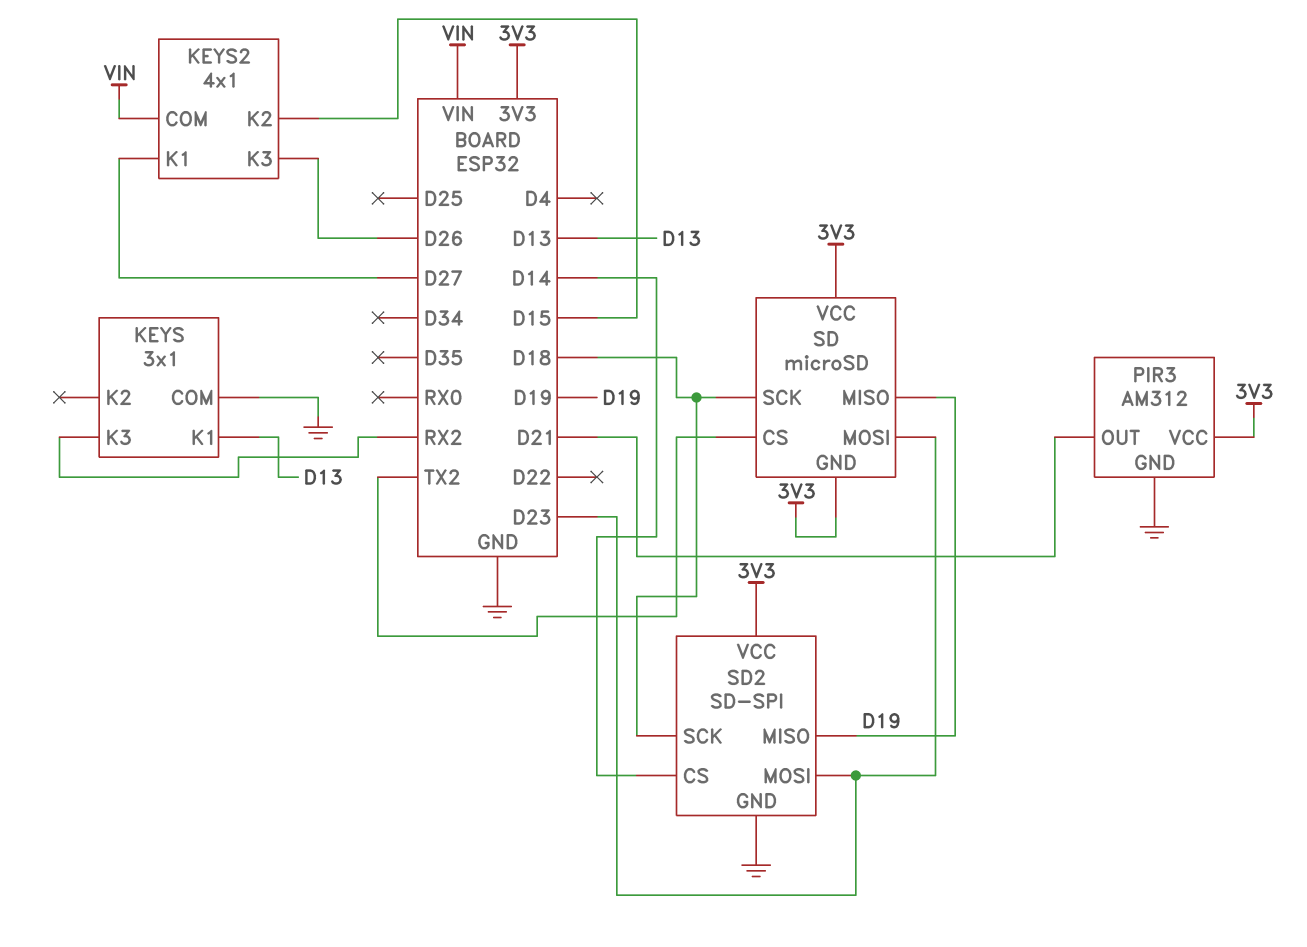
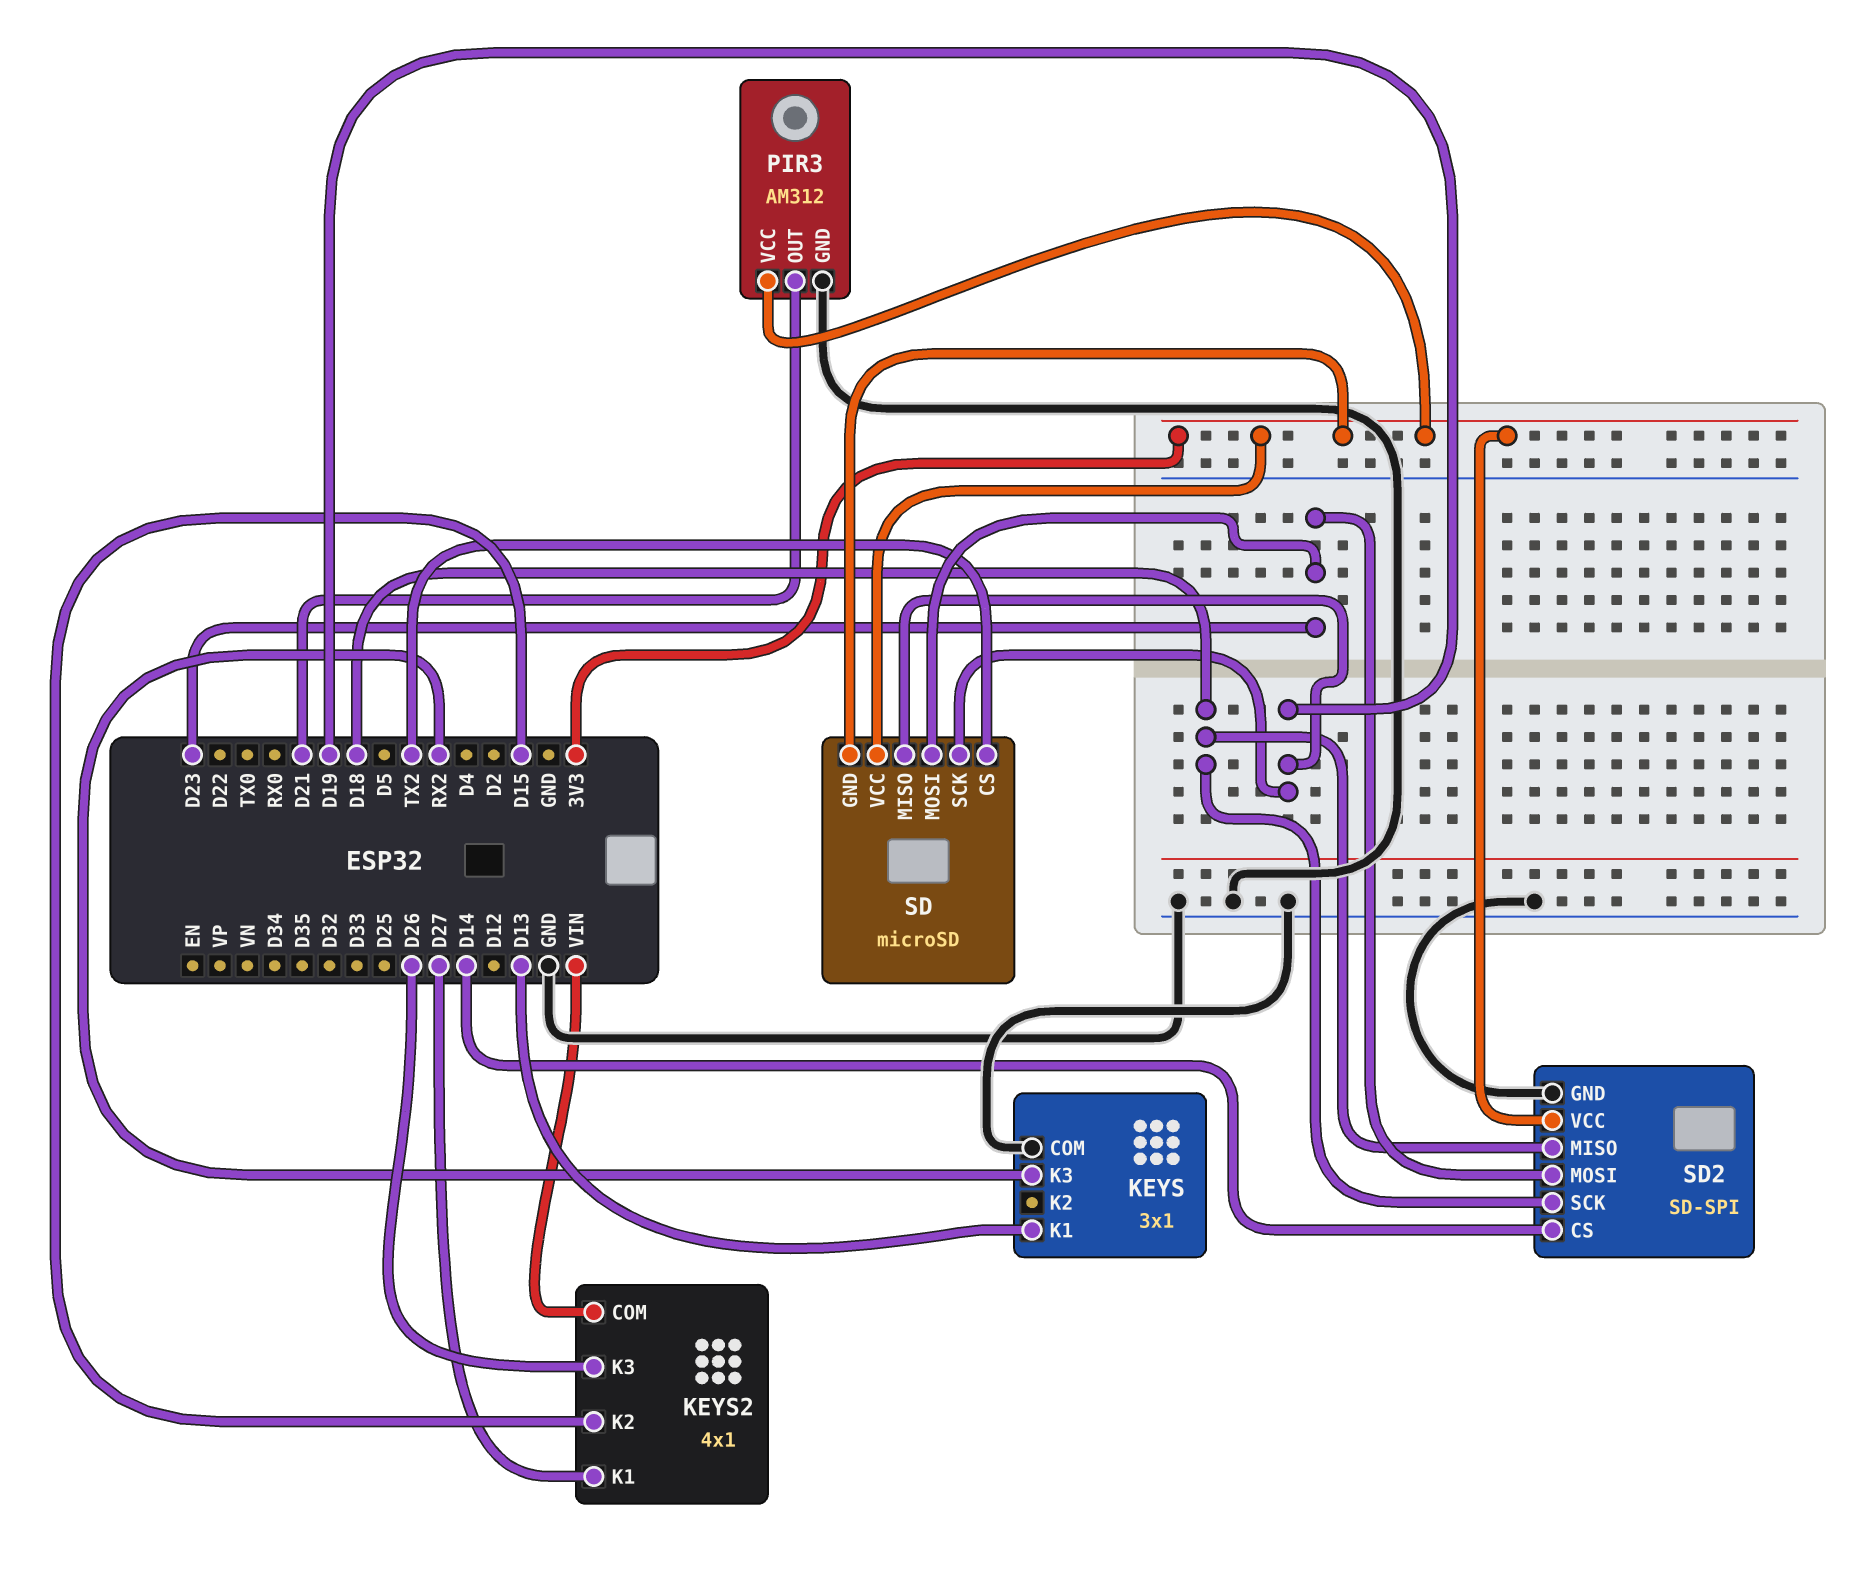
SD pin SCK: D18 -> D19
SD2 pin MISO: D19 -> D18

